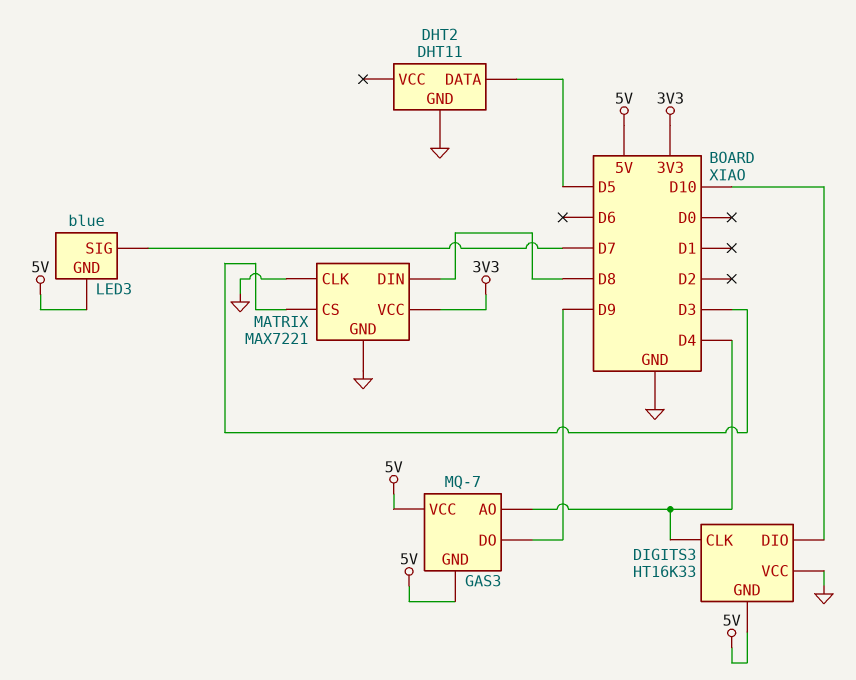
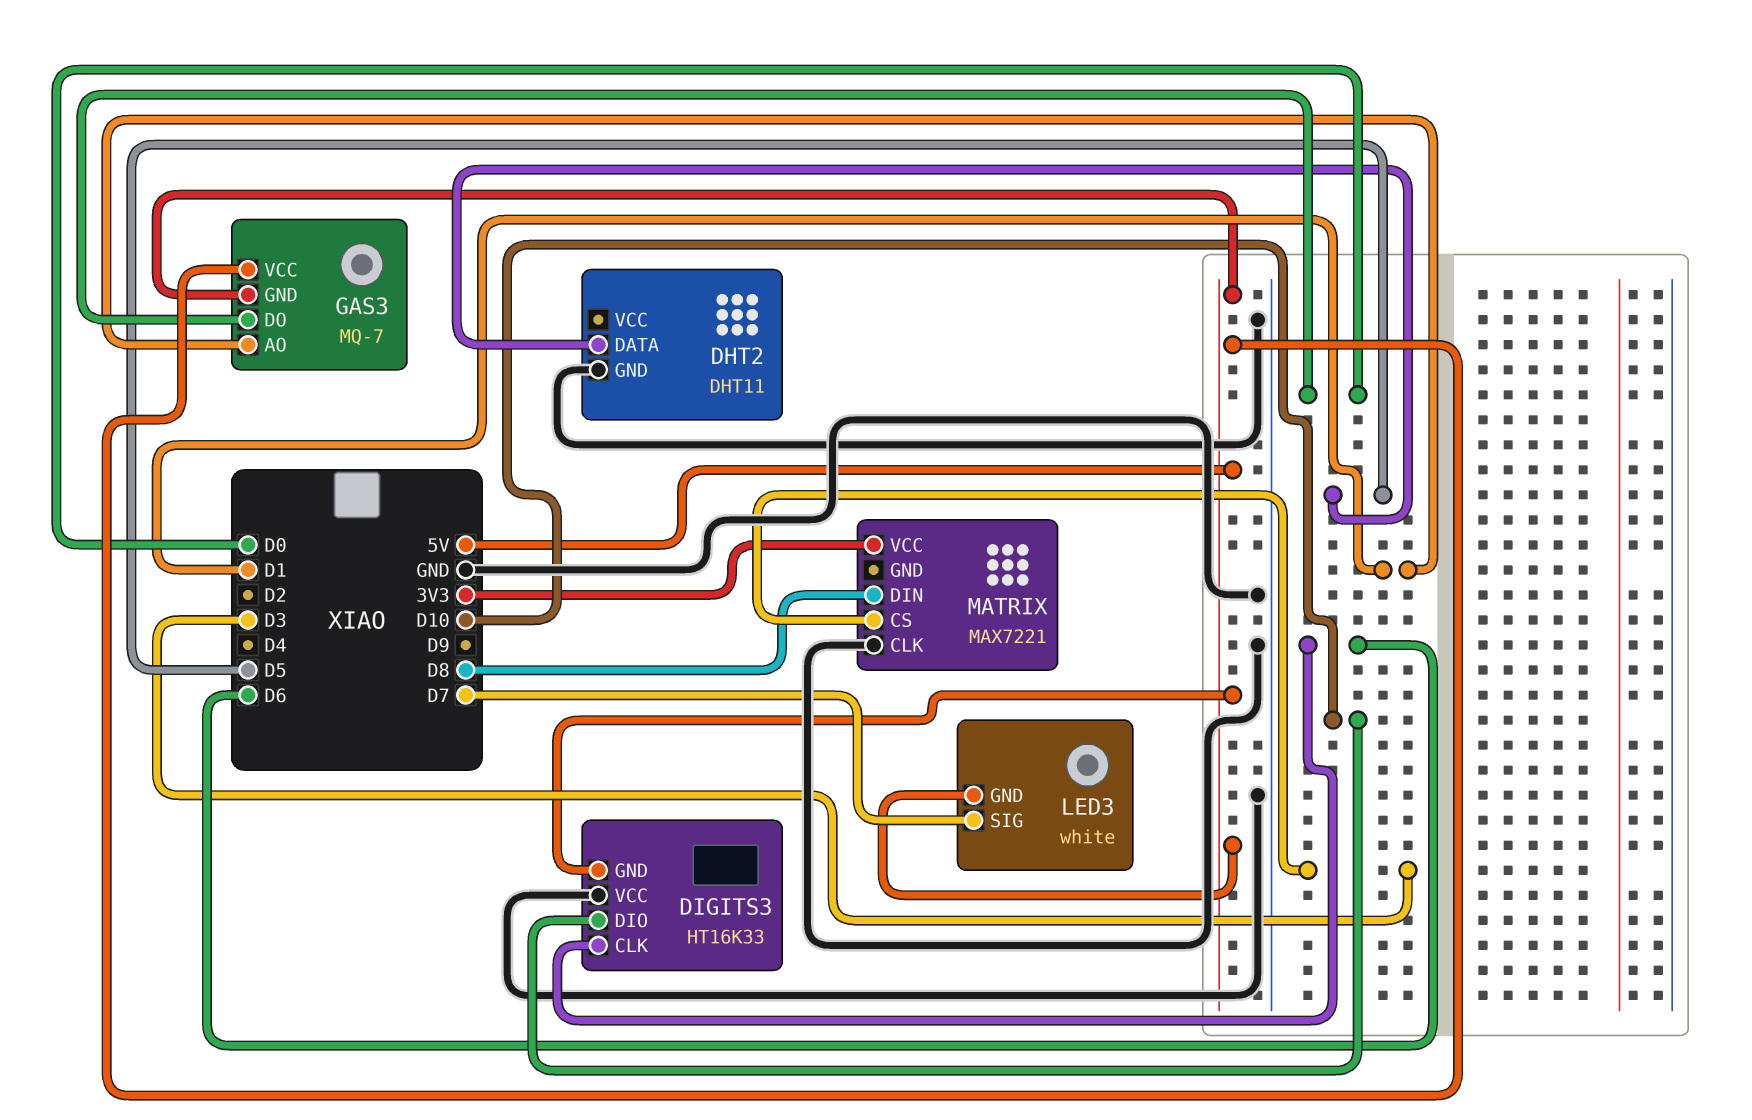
DIGITS3 pin CLK: D4 -> D6
GAS3 pin AO: D4 -> D1
GAS3 pin DO: D9 -> D0
LED3: blue -> white
MATRIX pin GND: GND -> none

